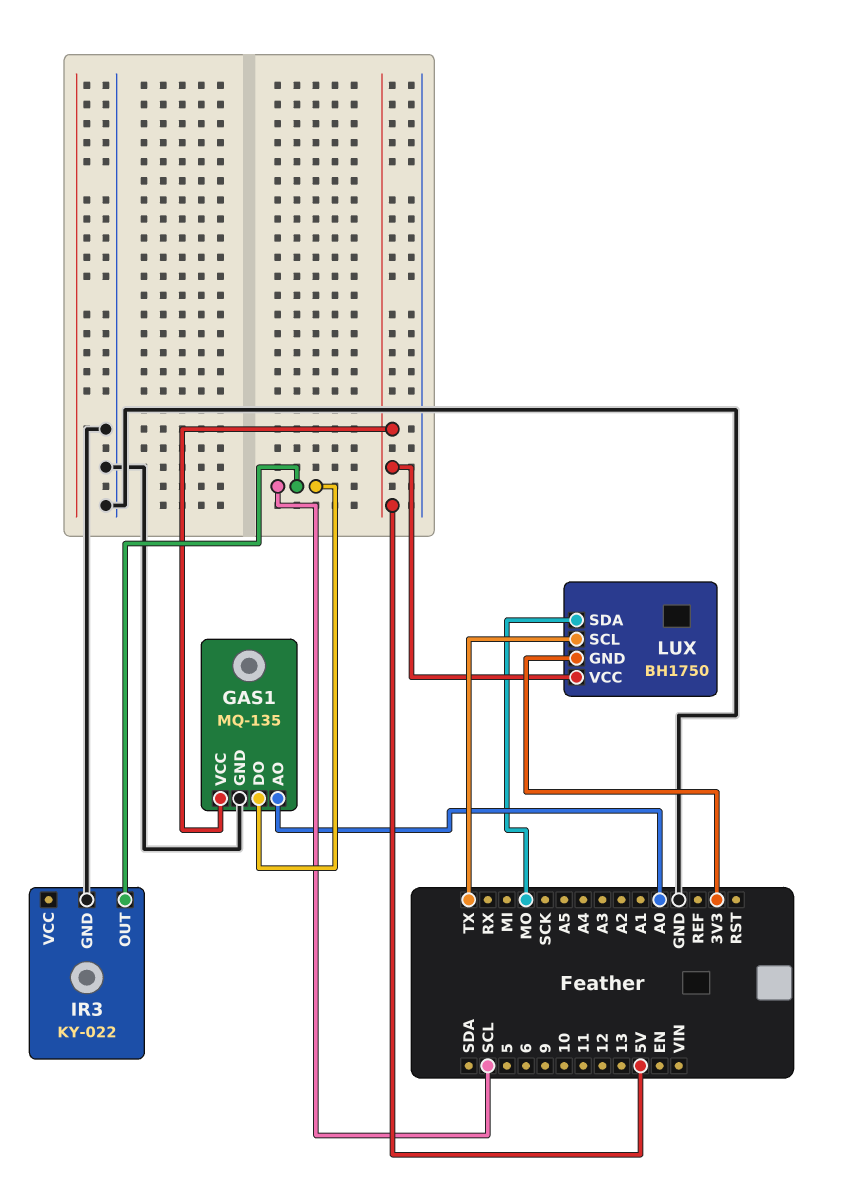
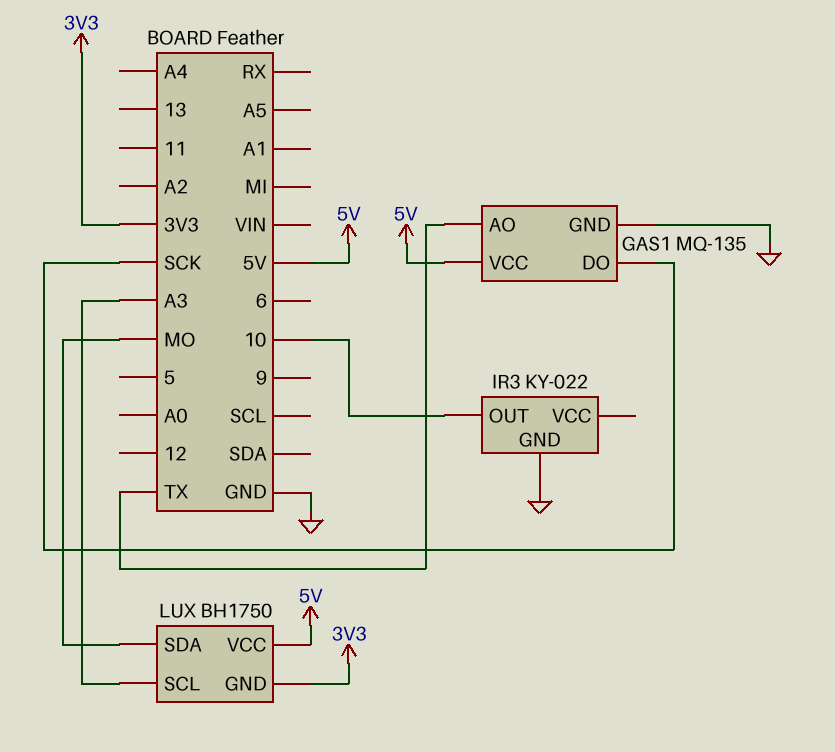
GAS1 pin AO: A0 -> TX
GAS1 pin DO: SCL -> SCK
IR3 pin OUT: SCL -> 10
LUX pin SCL: TX -> A3

